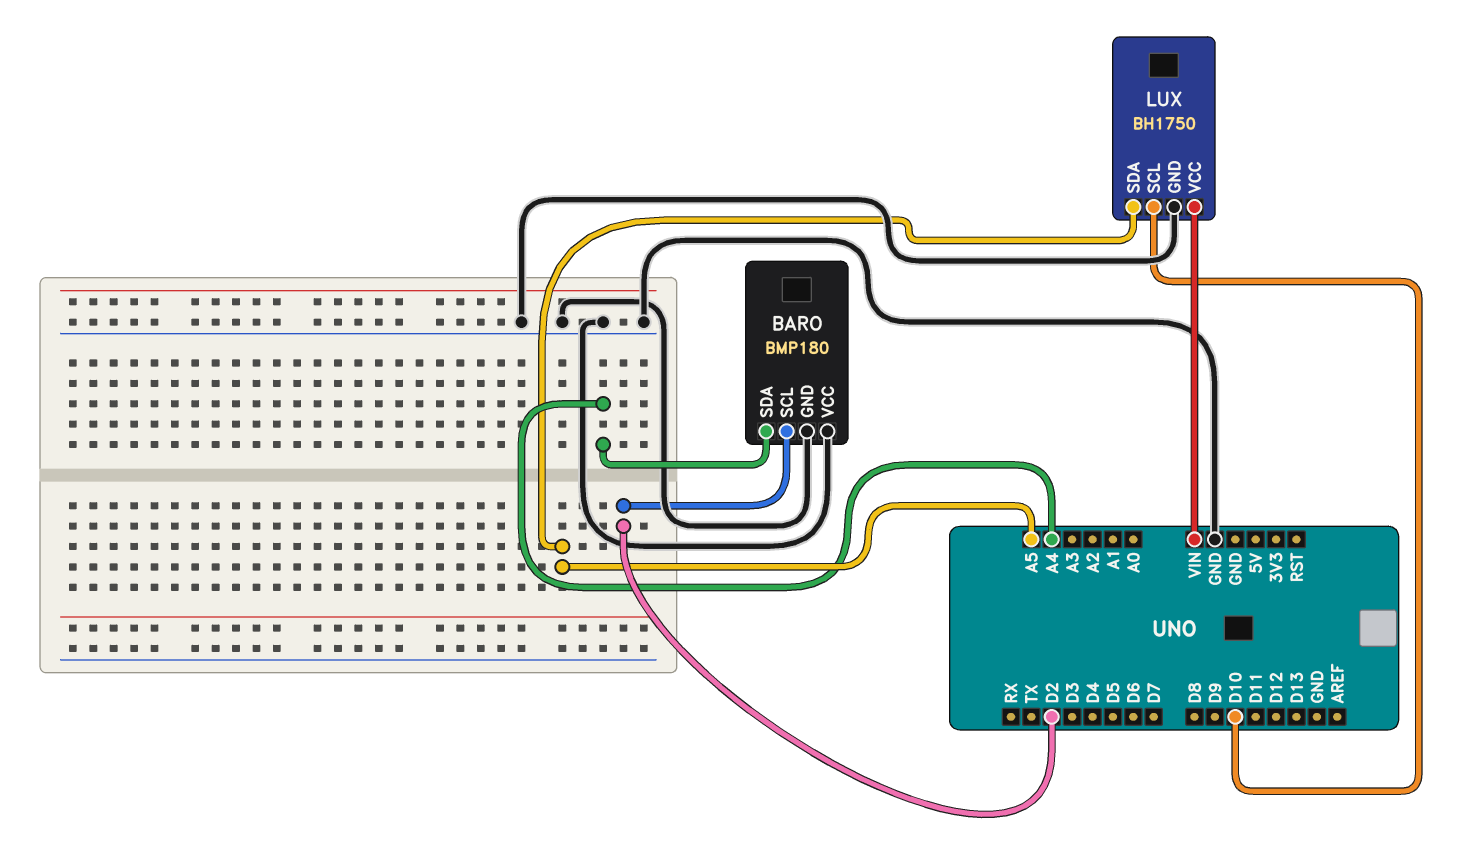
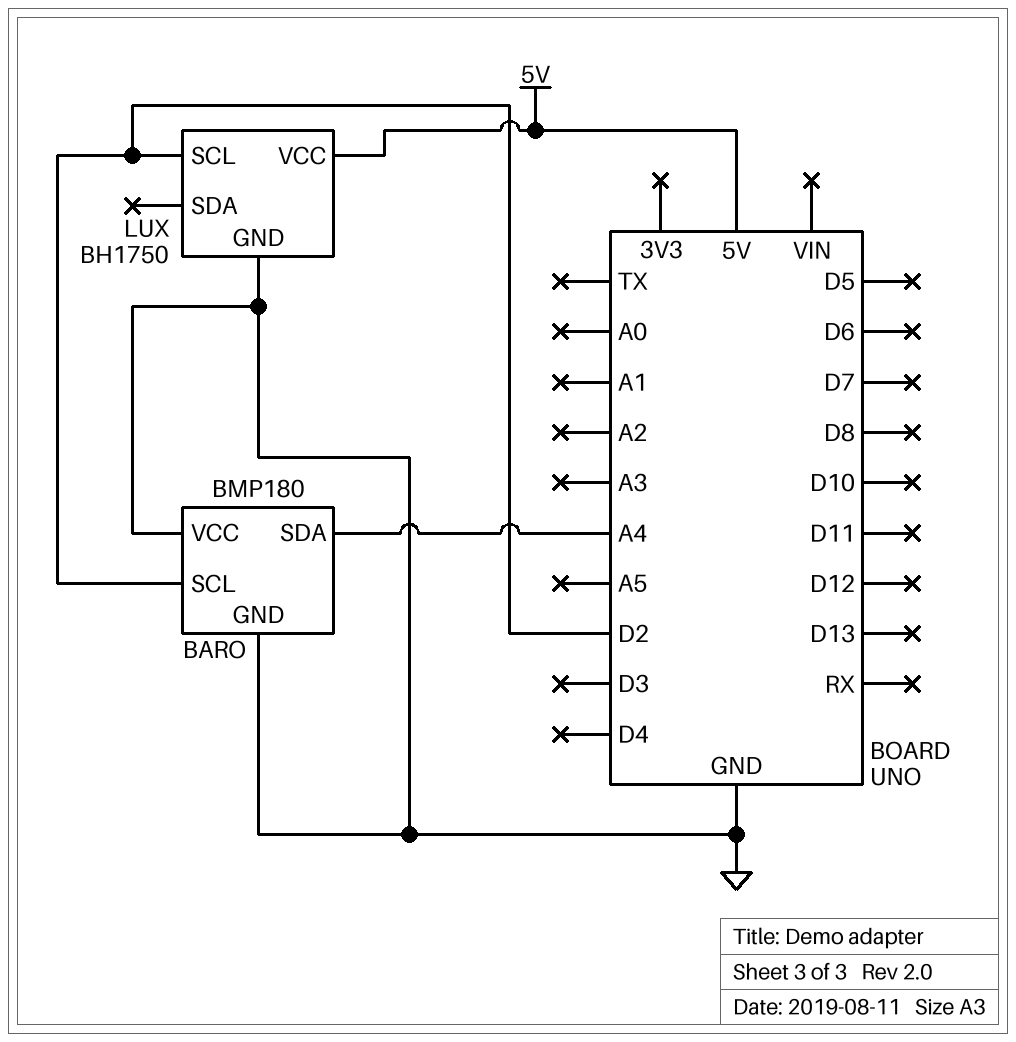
LUX pin SCL: D10 -> D2
LUX pin SDA: A5 -> none
LUX pin VCC: VIN -> 5V

